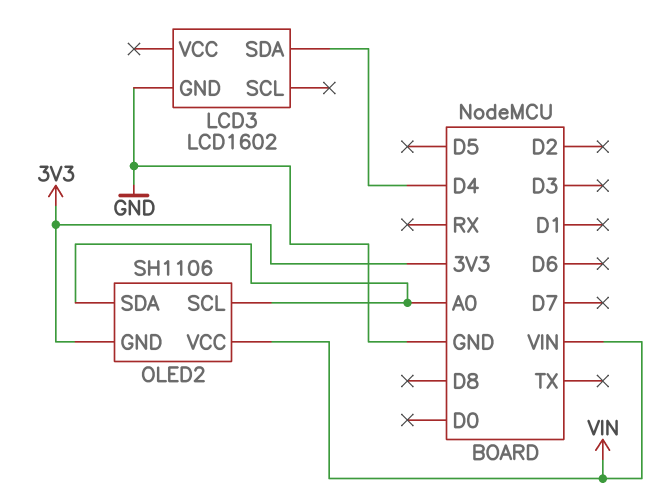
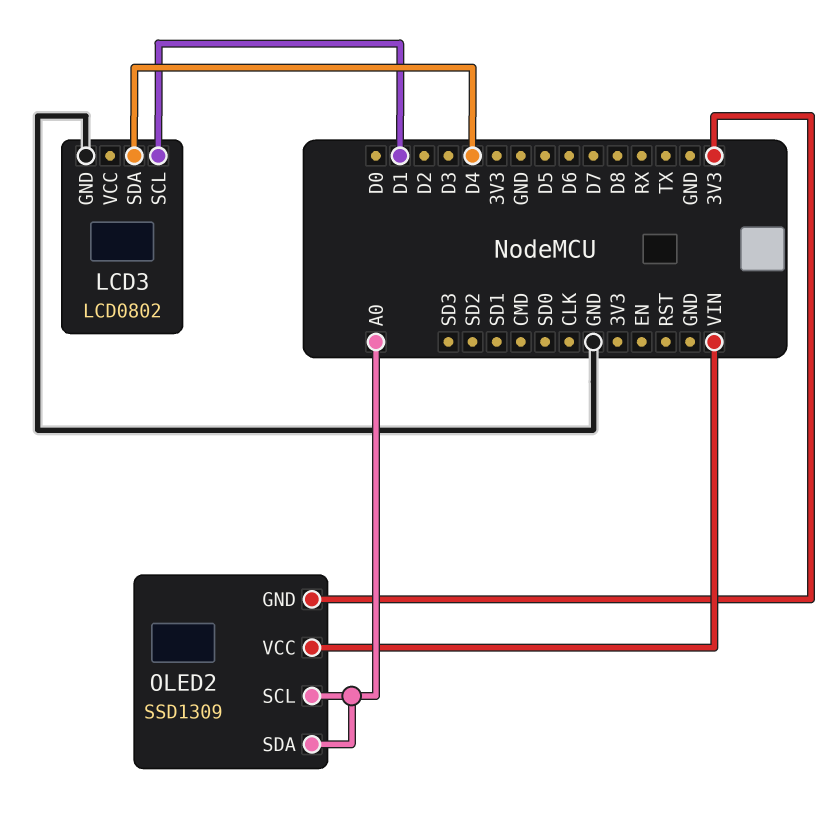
LCD3: LCD1602 -> LCD0802
LCD3 pin SCL: none -> D1
OLED2: SH1106 -> SSD1309

